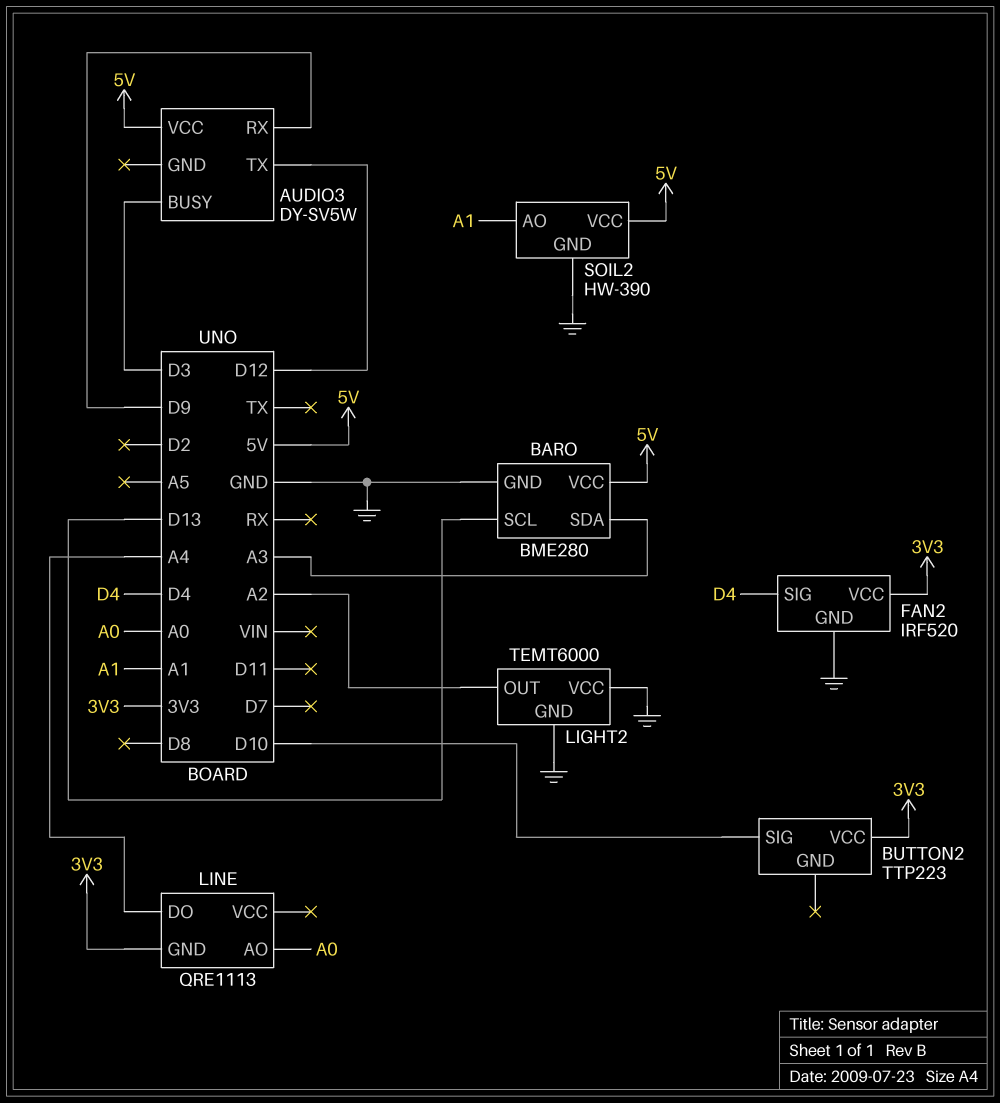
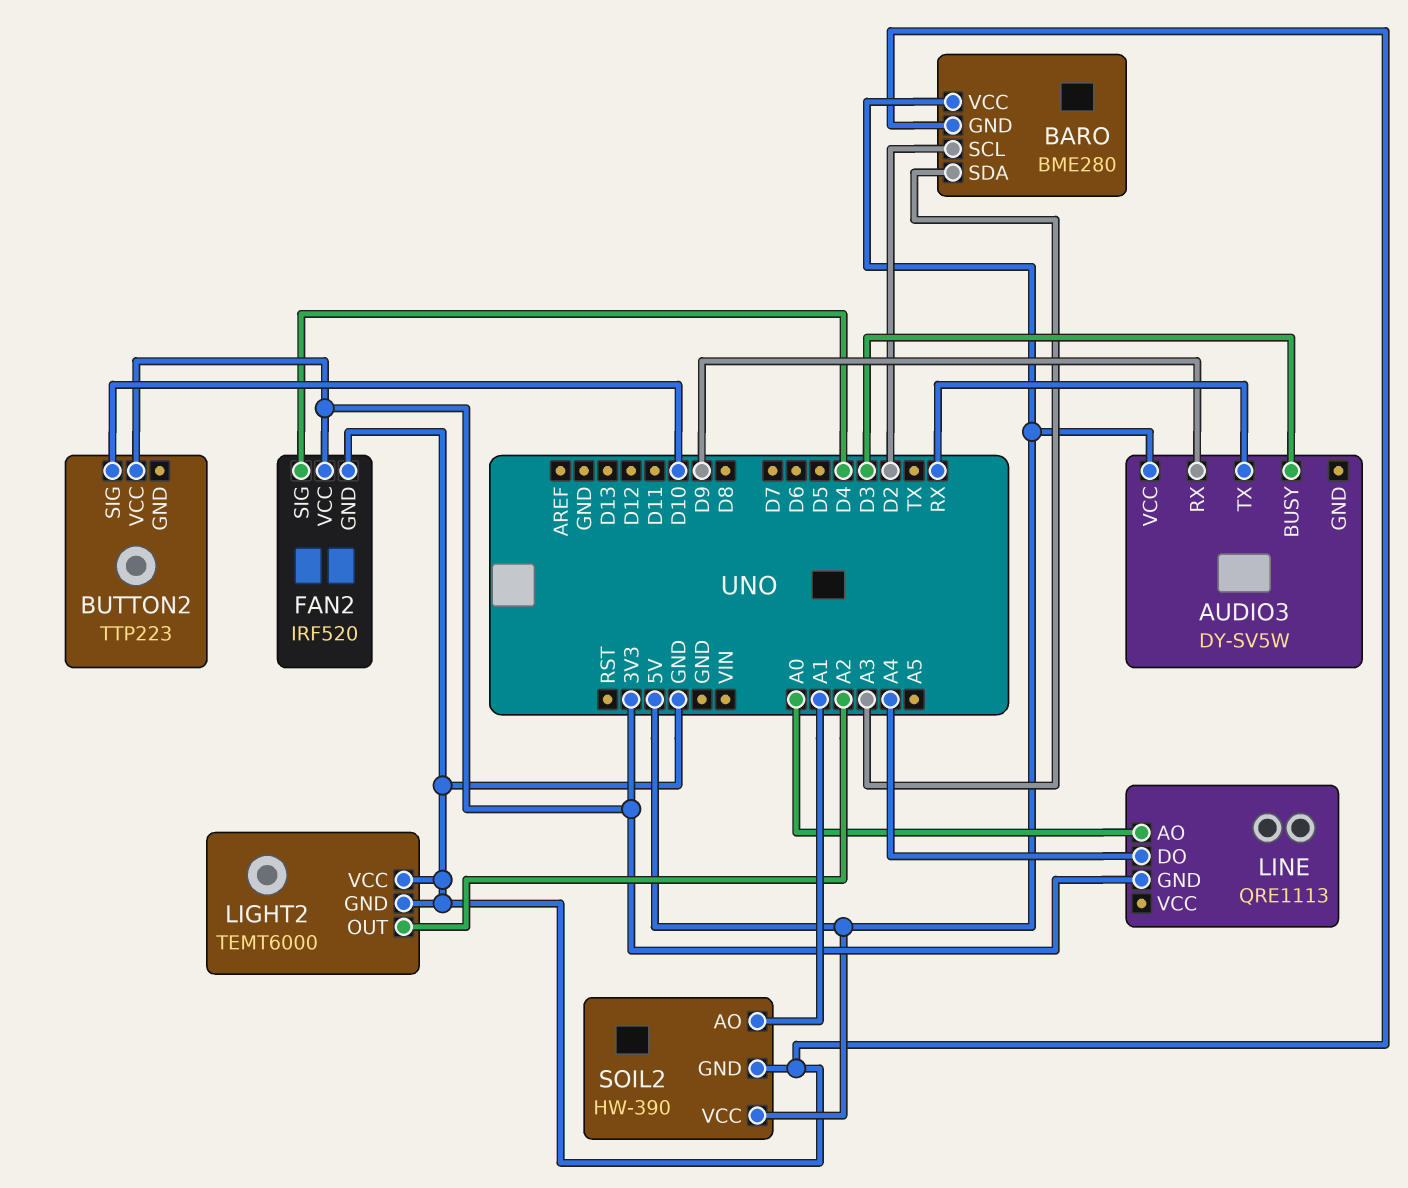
AUDIO3 pin TX: D12 -> RX
BARO pin SCL: D13 -> D2

